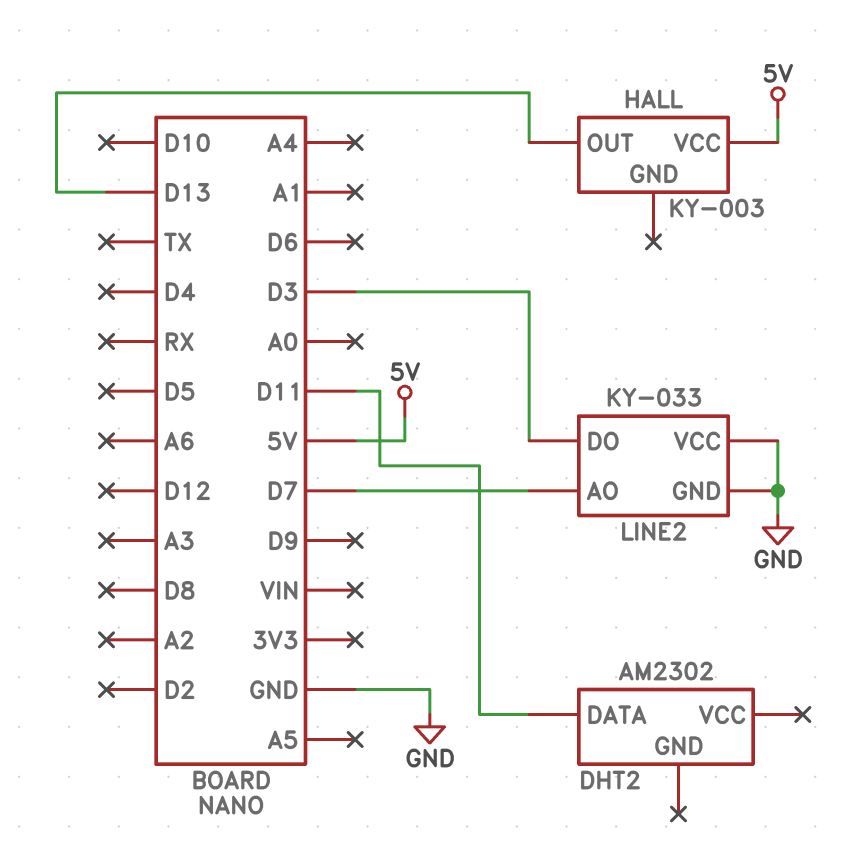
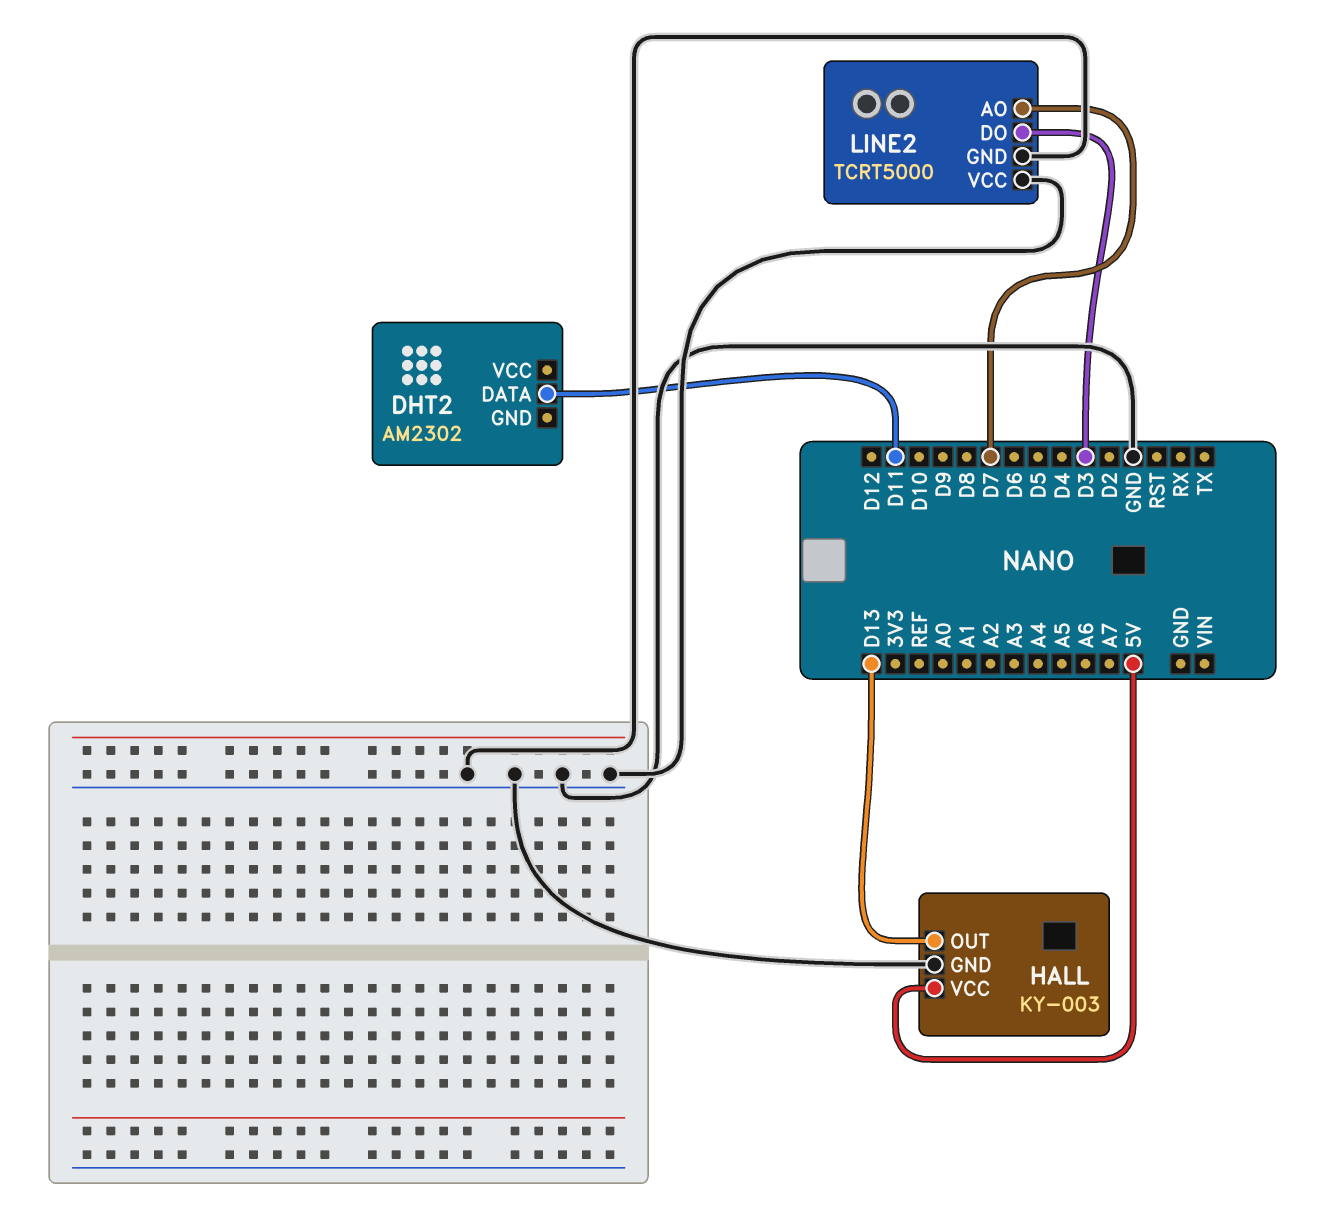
HALL pin GND: none -> GND
LINE2: KY-033 -> TCRT5000

